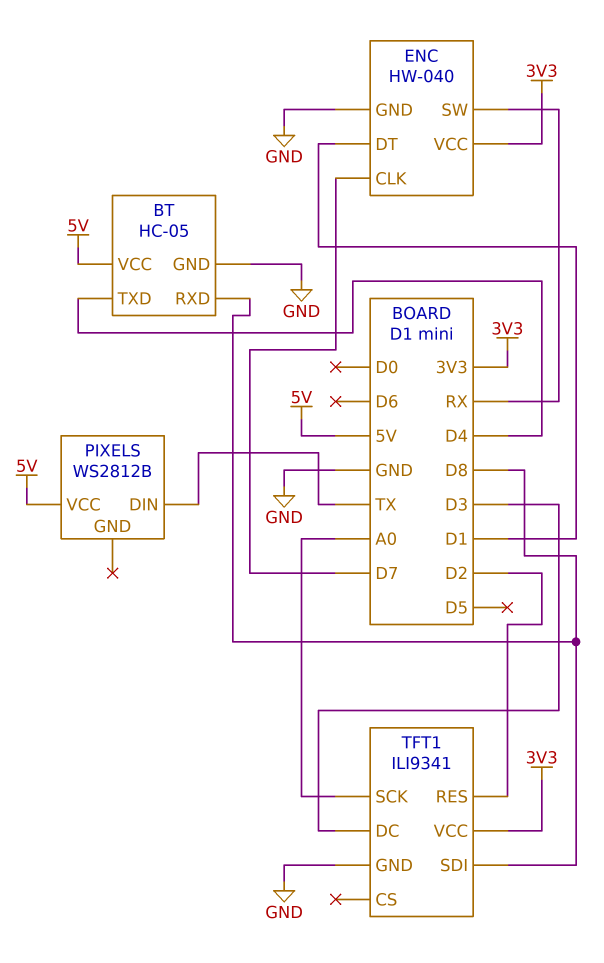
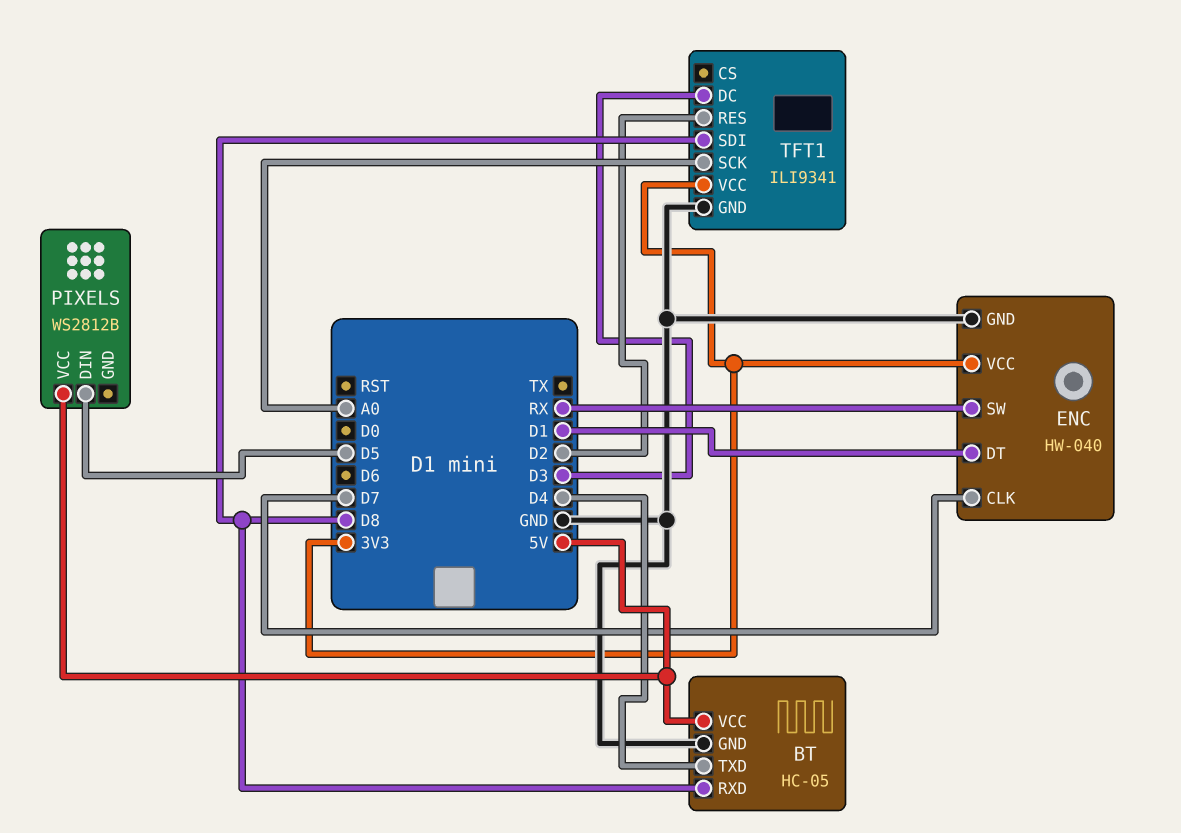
PIXELS pin DIN: TX -> D5

